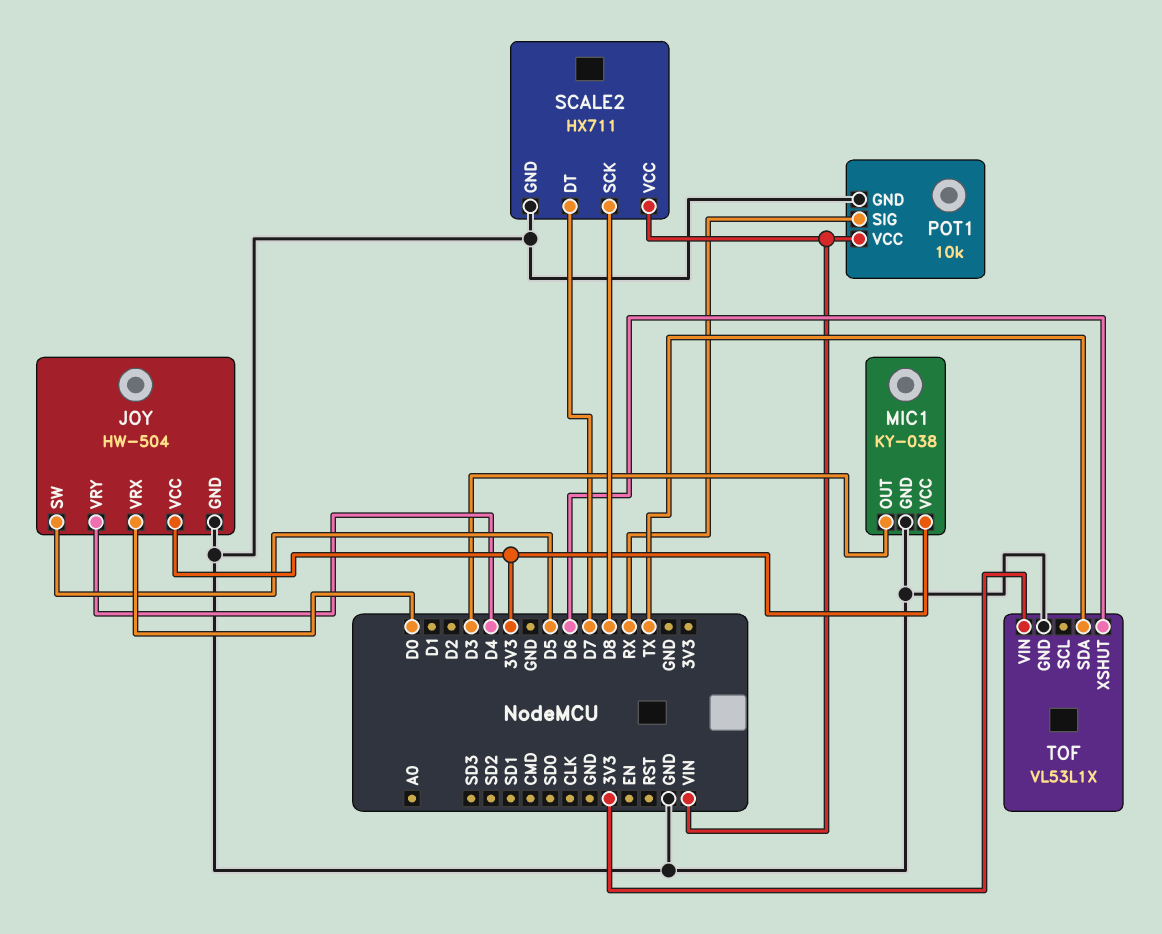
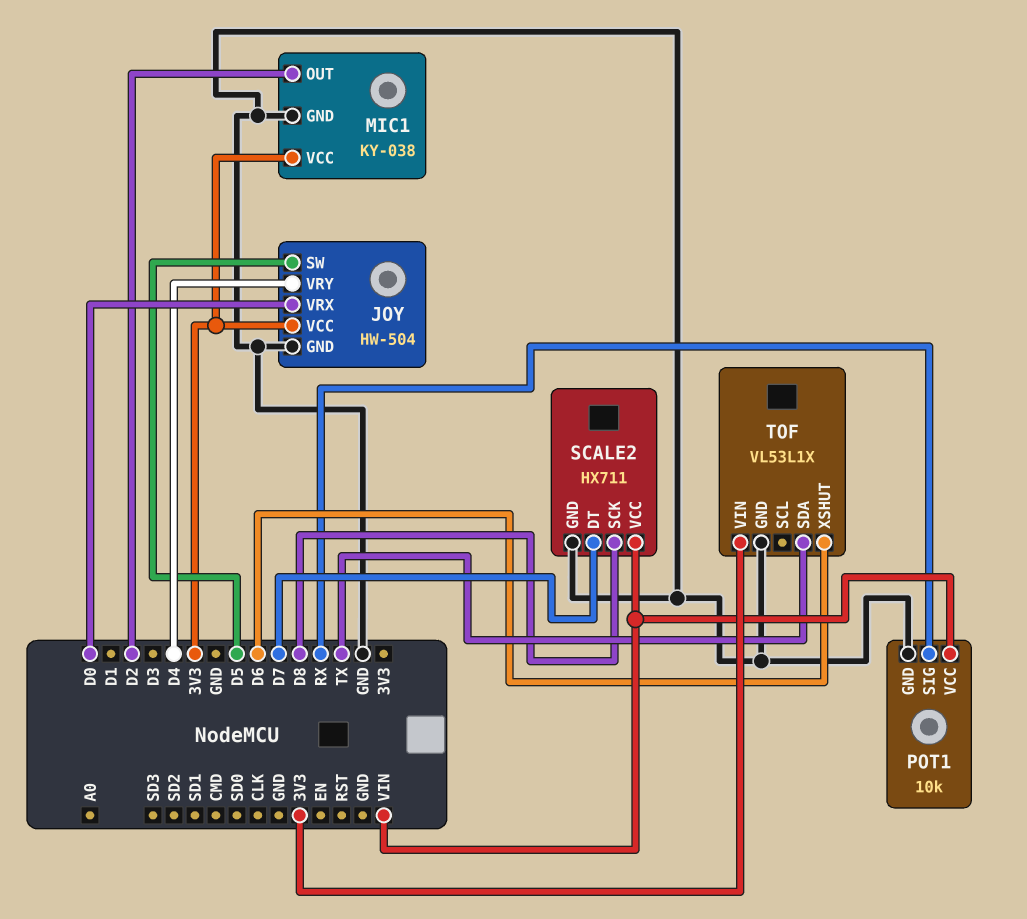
MIC1 pin OUT: D3 -> D2

